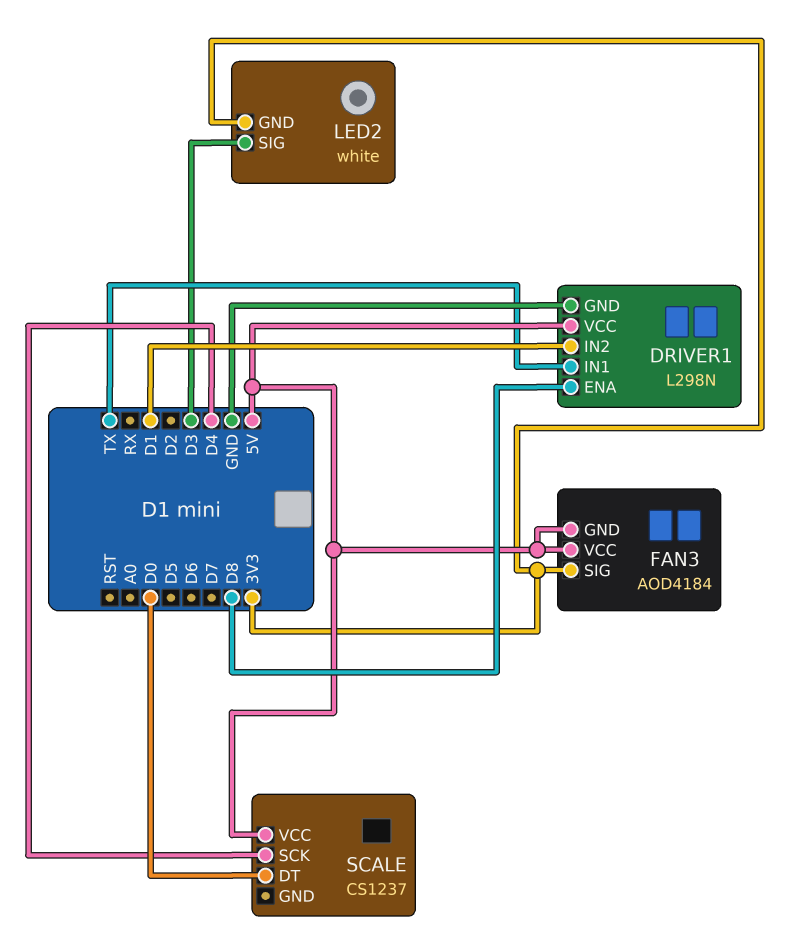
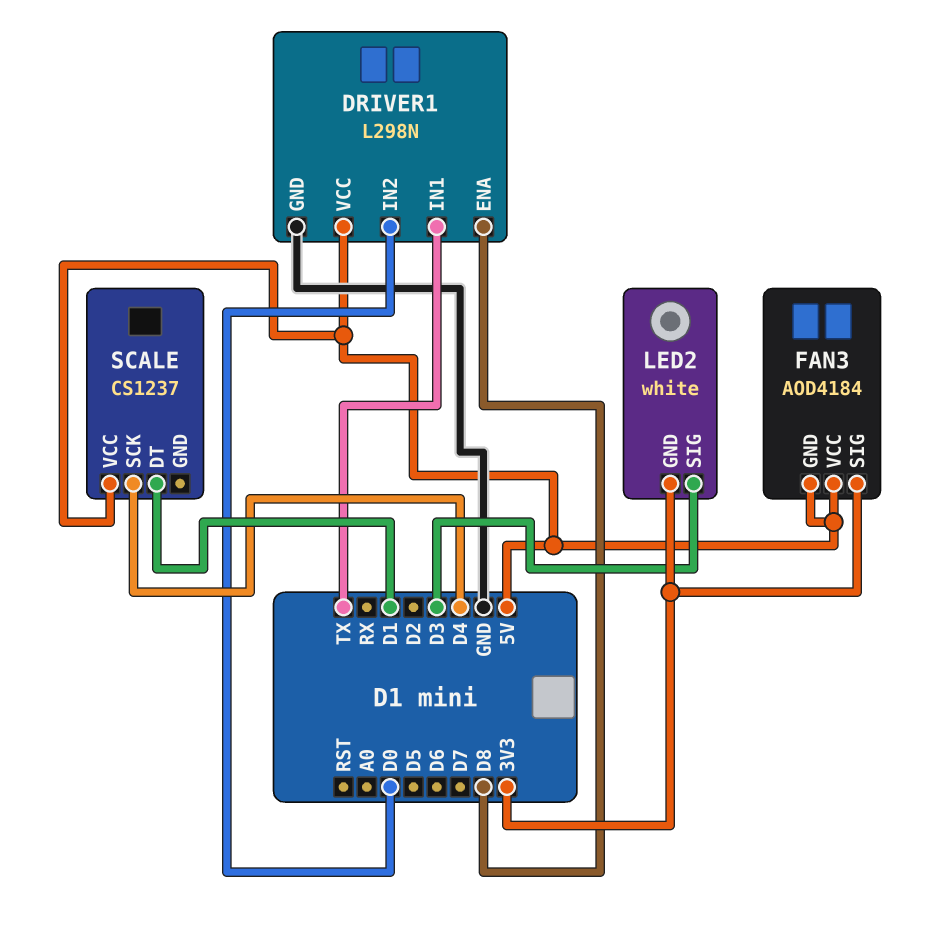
DRIVER1 pin IN2: D1 -> D0
SCALE pin DT: D0 -> D1

